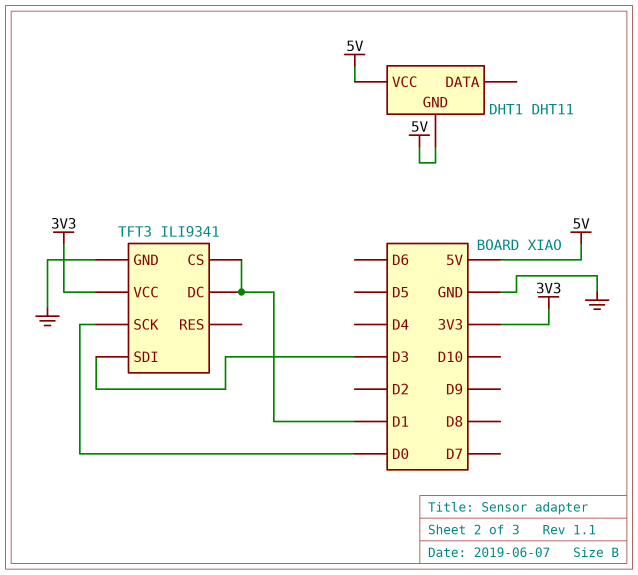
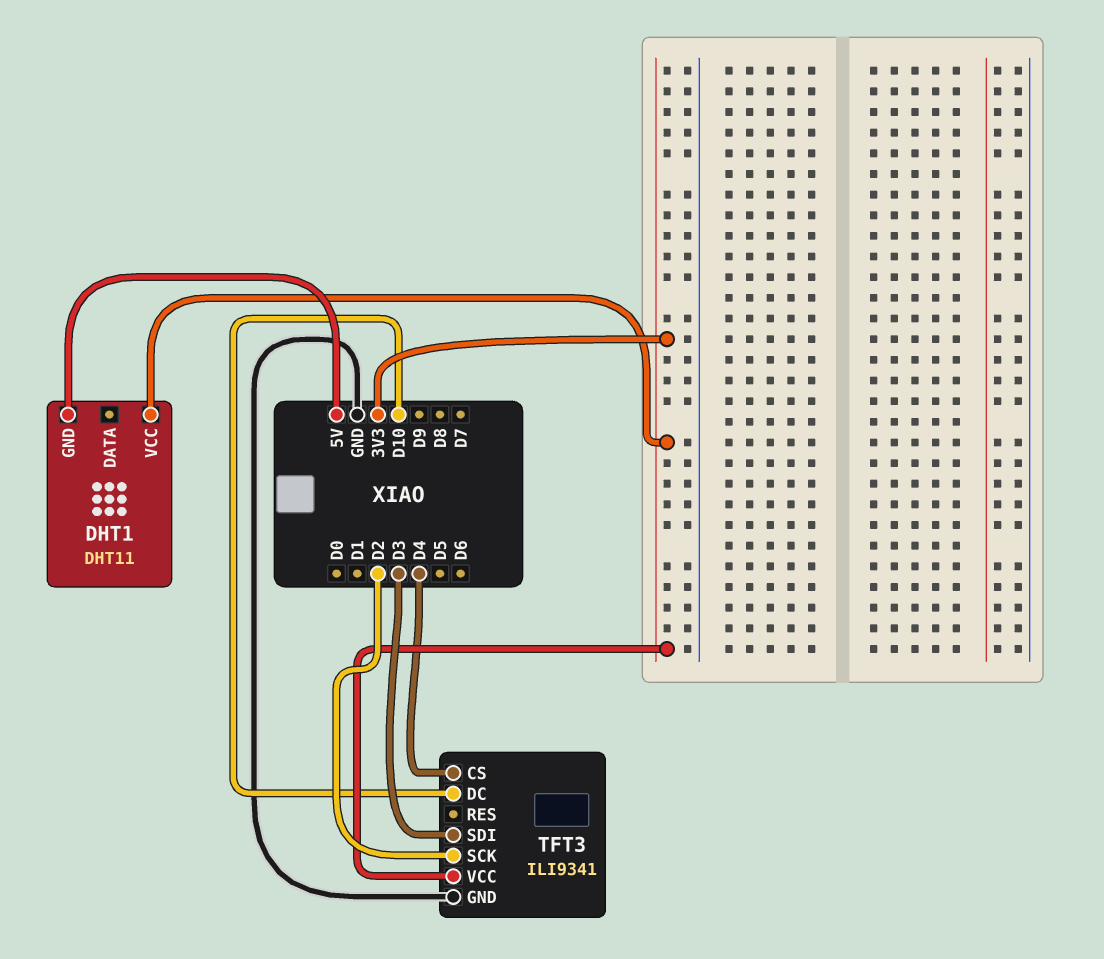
DHT1 pin VCC: 5V -> 3V3
TFT3 pin CS: D1 -> D4
TFT3 pin DC: D1 -> D10
TFT3 pin SCK: D0 -> D2

